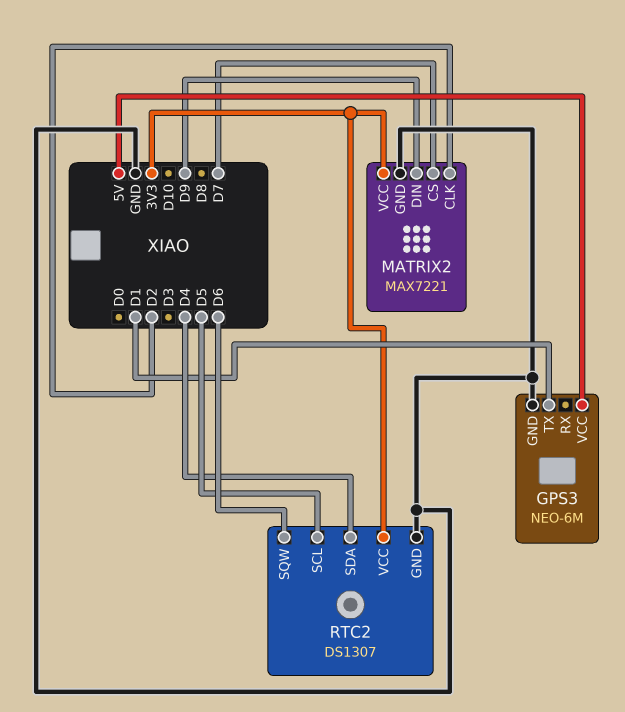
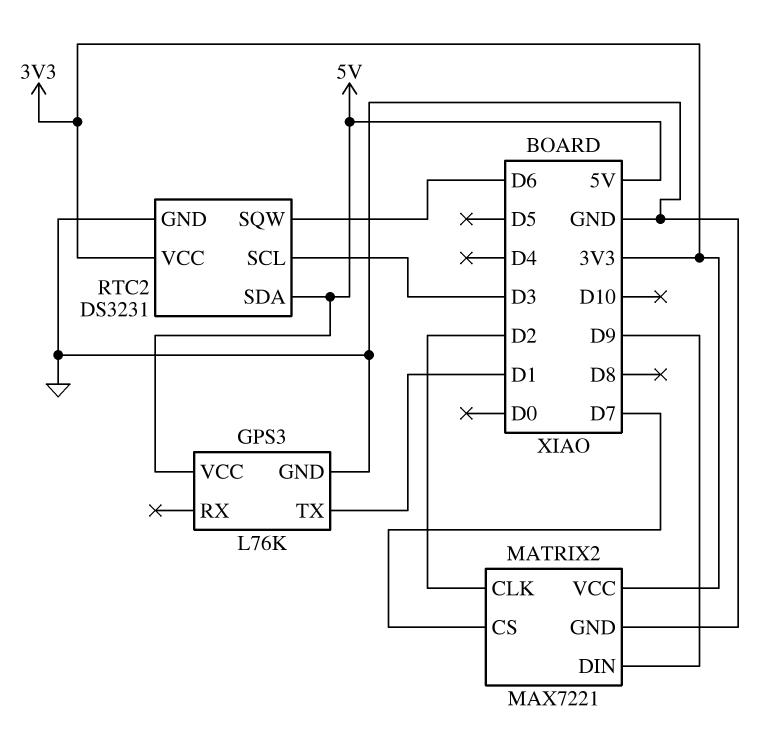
GPS3: NEO-6M -> L76K
RTC2: DS1307 -> DS3231
RTC2 pin SCL: D5 -> D3
RTC2 pin SDA: D4 -> 5V

